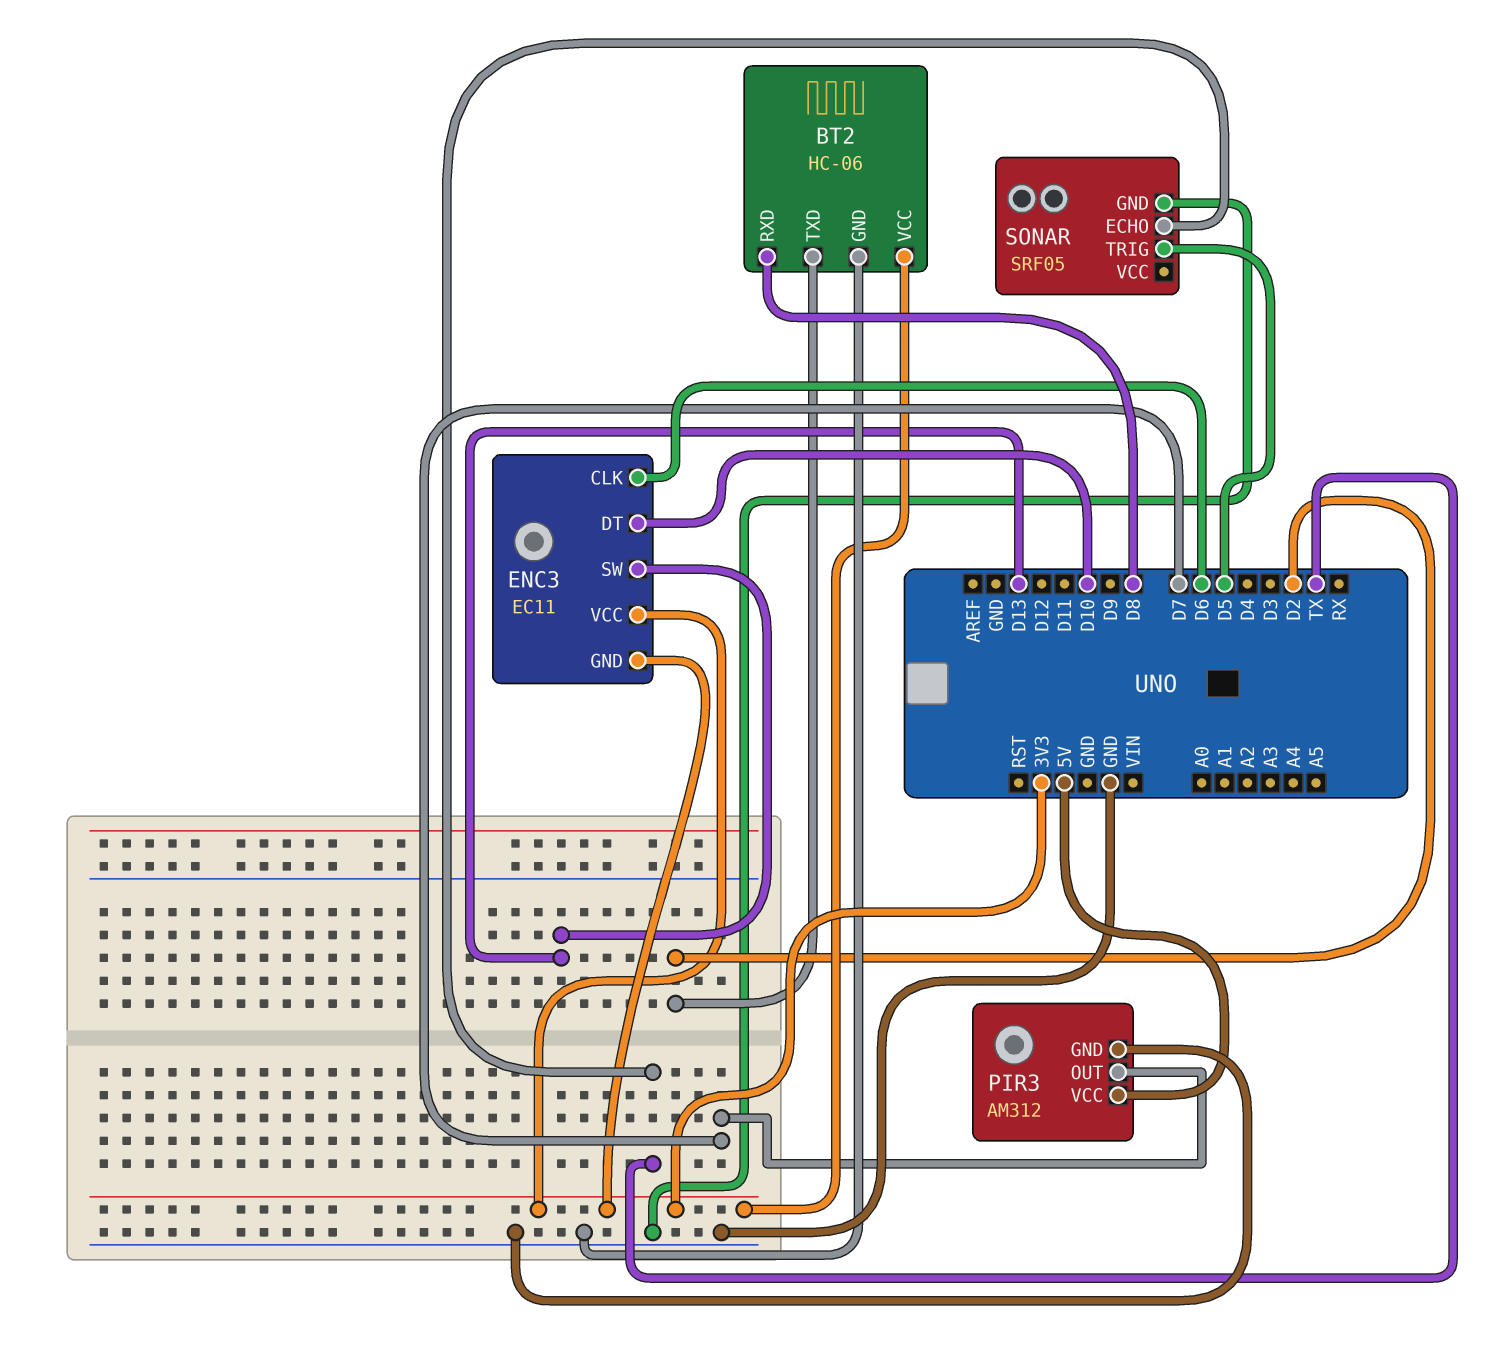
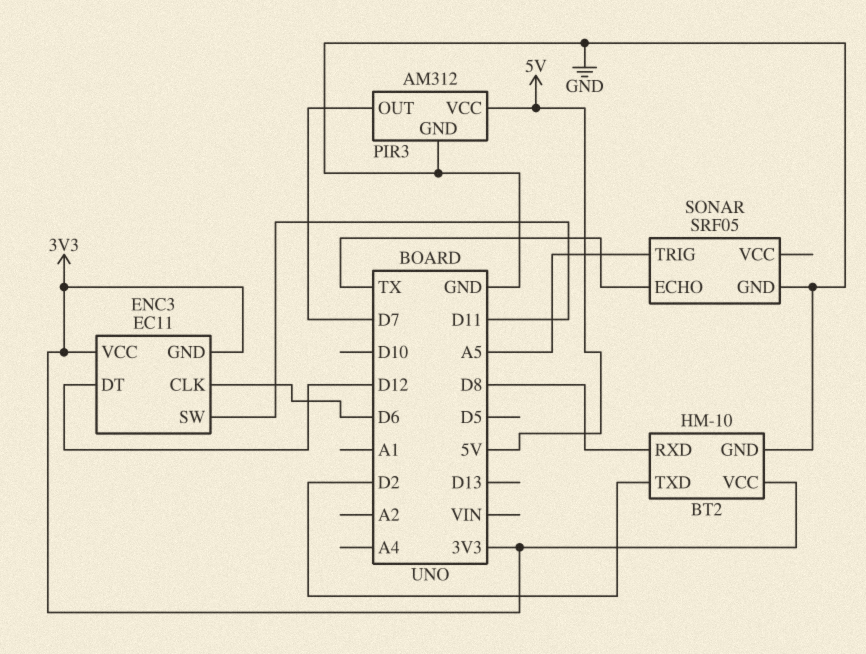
BT2: HC-06 -> HM-10
ENC3 pin DT: D10 -> D12
ENC3 pin SW: D13 -> D11
SONAR pin TRIG: D5 -> A5

